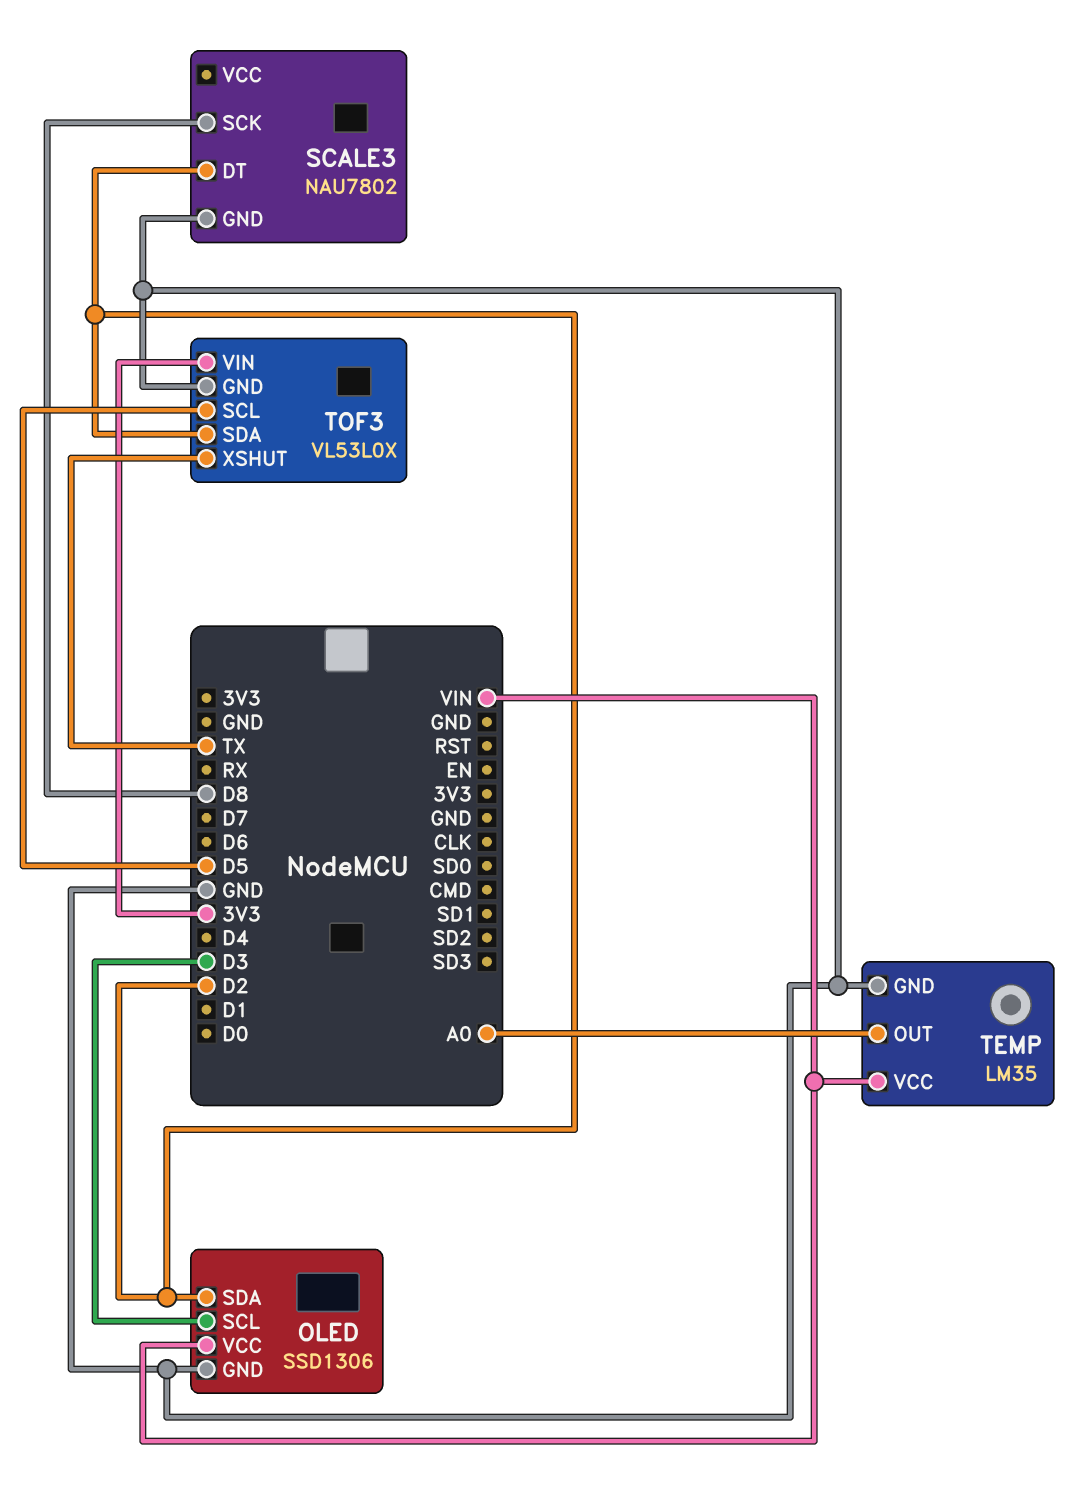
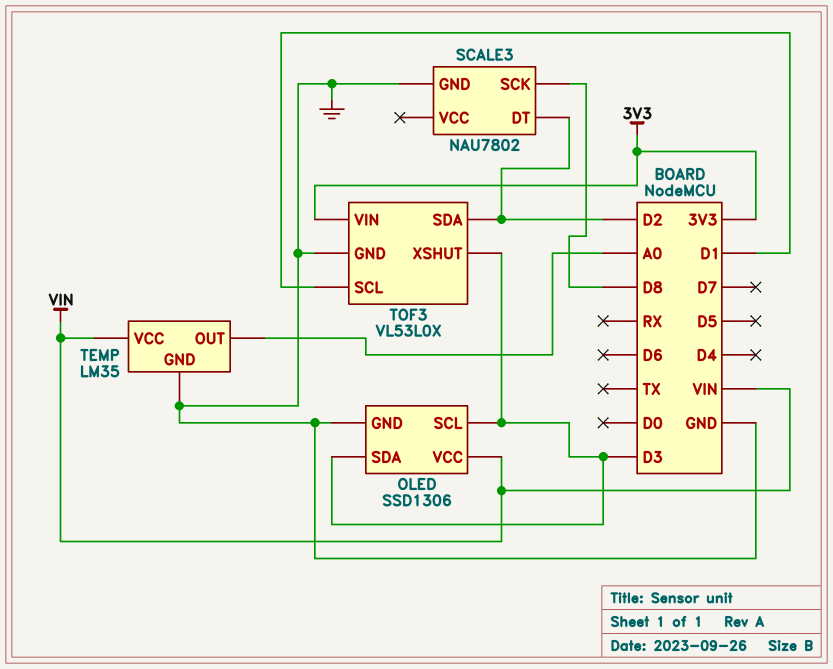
OLED pin SDA: D2 -> D3
TOF3 pin SCL: D5 -> D1
TOF3 pin XSHUT: TX -> D3

